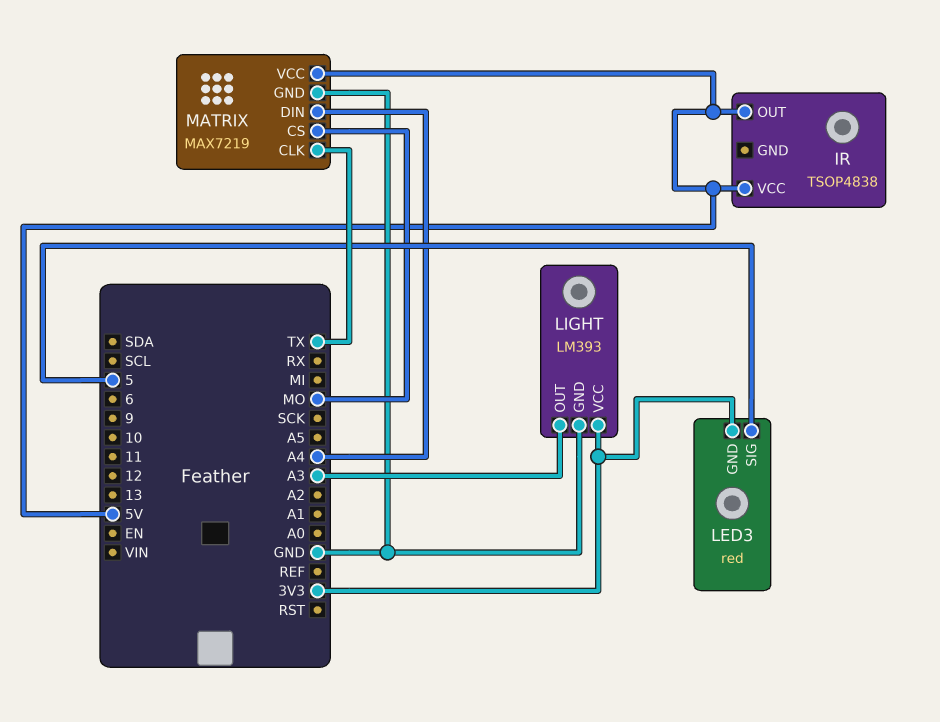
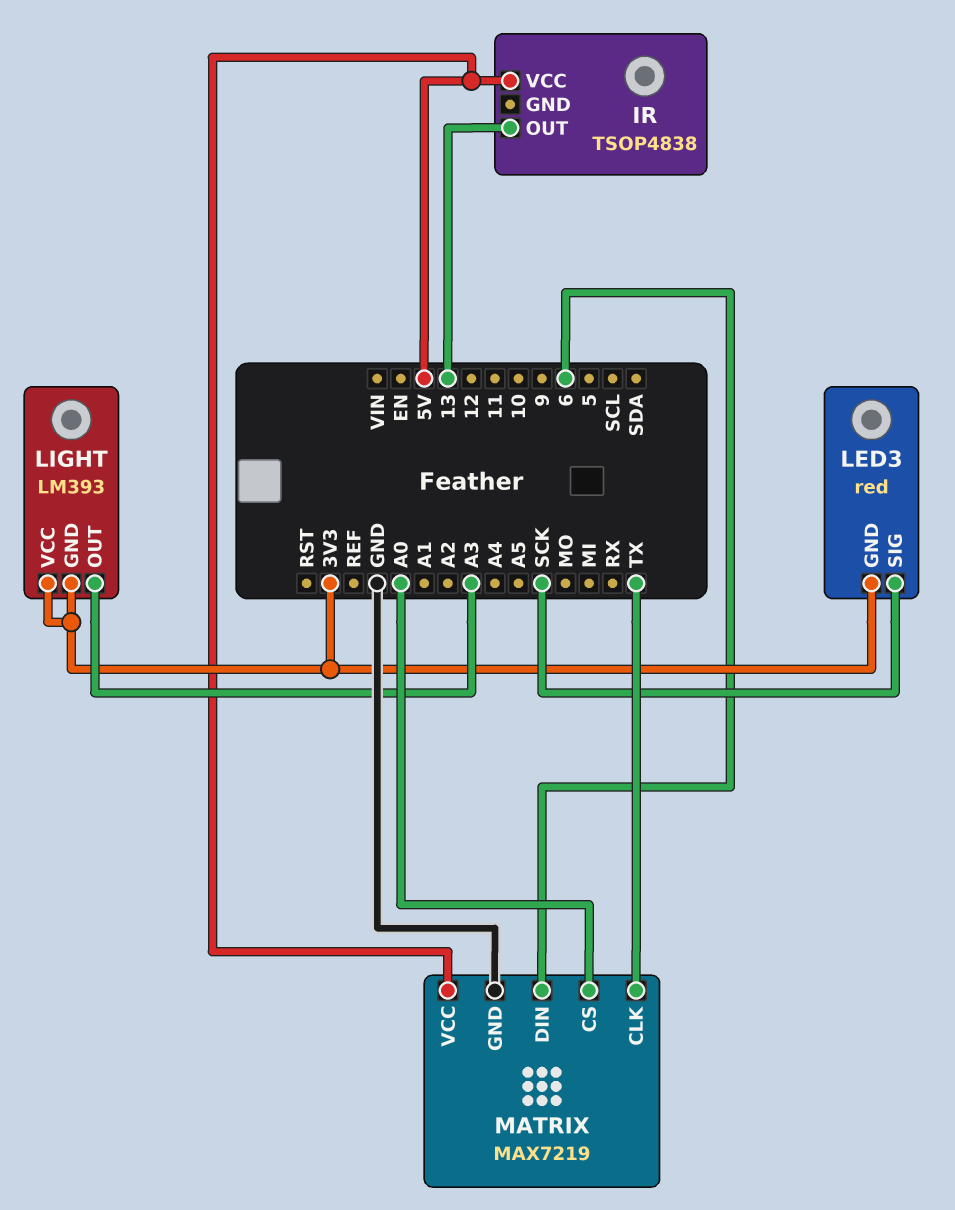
IR pin OUT: 5V -> 13
LED3 pin SIG: 5 -> SCK
LIGHT pin GND: GND -> 3V3
MATRIX pin CS: MO -> A0
MATRIX pin DIN: A4 -> 6

